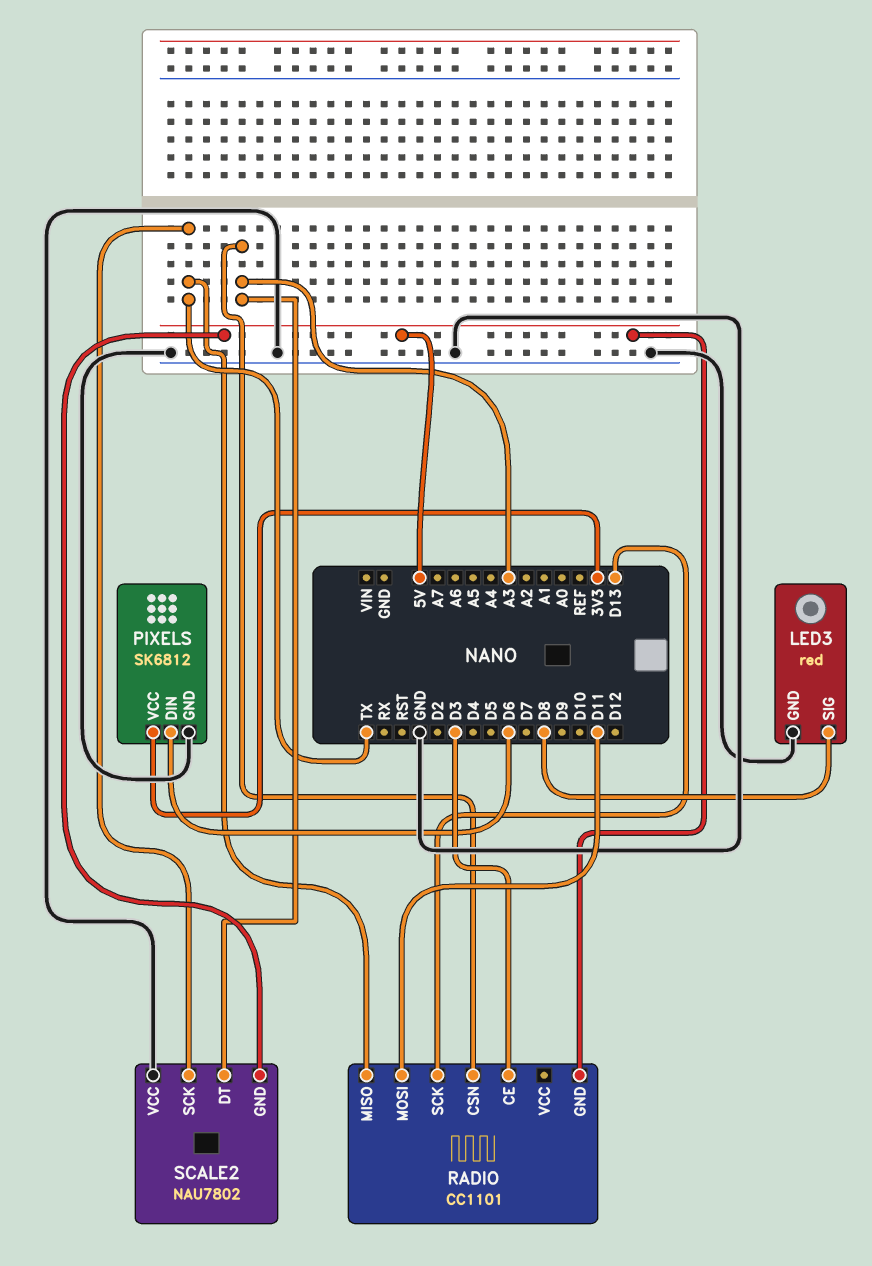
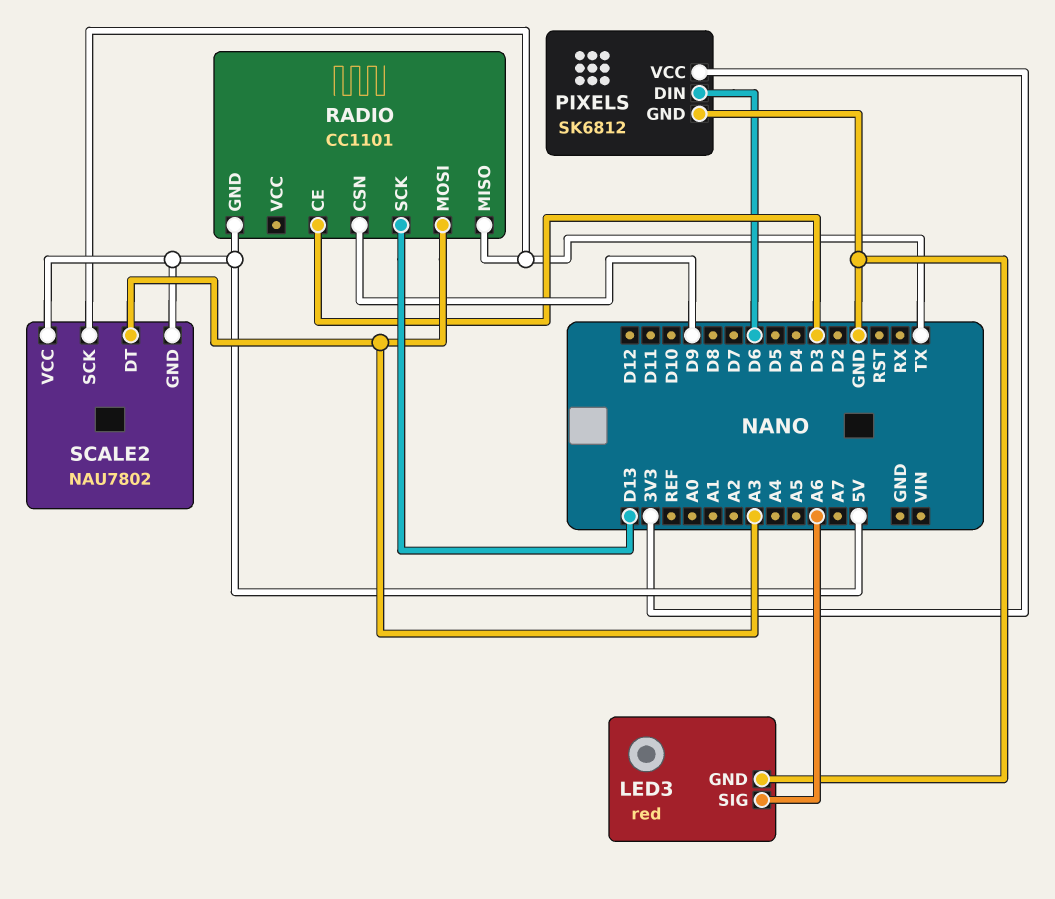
LED3 pin SIG: D8 -> A6
RADIO pin CSN: A3 -> D9
RADIO pin MOSI: D11 -> A3
SCALE2 pin VCC: GND -> 5V

